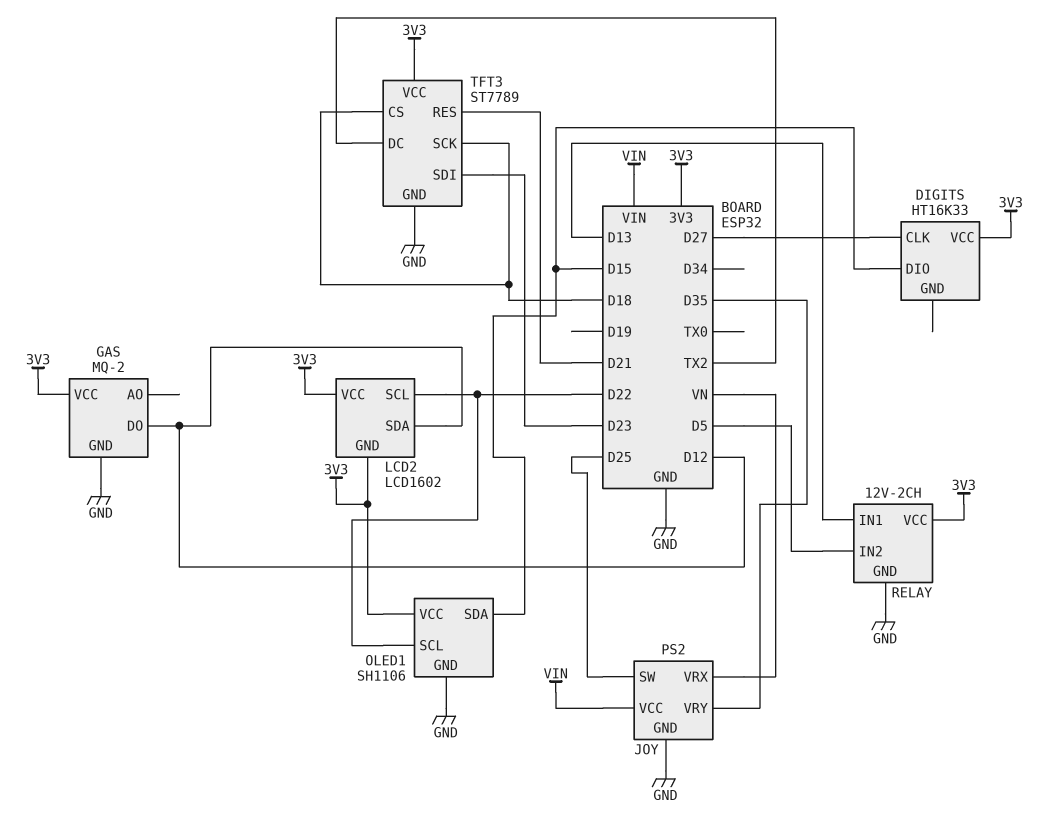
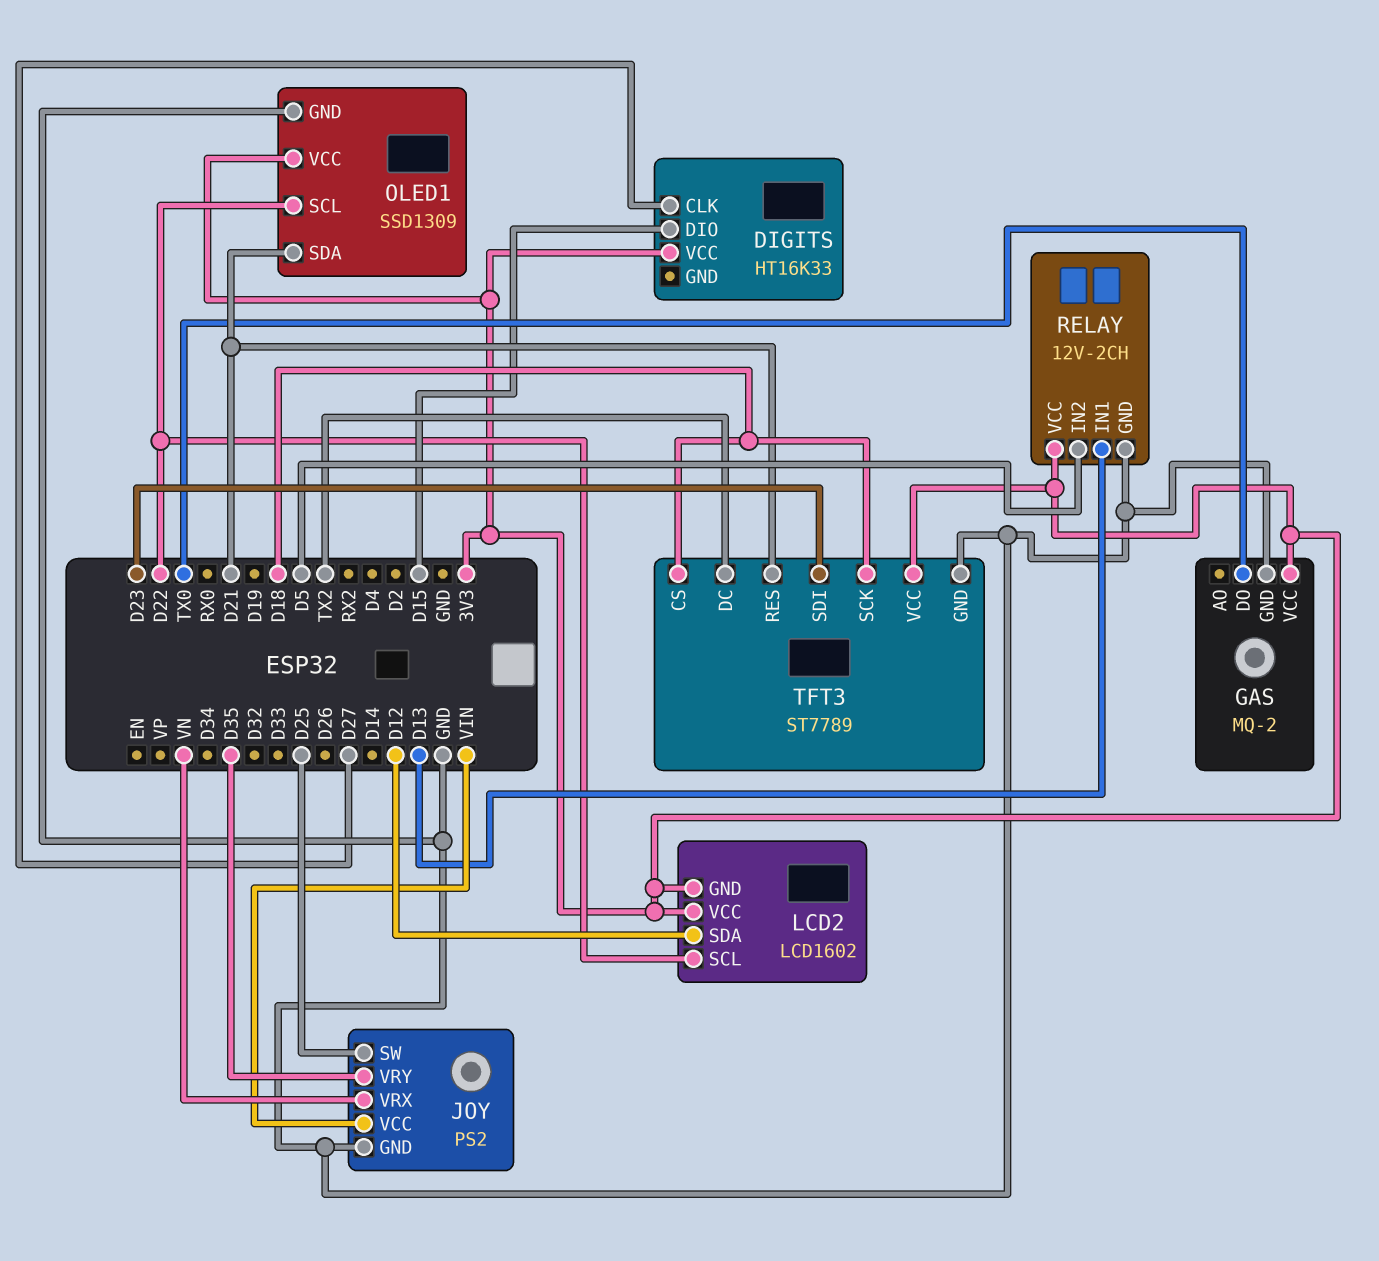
GAS pin DO: D12 -> TX0
OLED1: SH1106 -> SSD1309
OLED1 pin SDA: D15 -> D21

